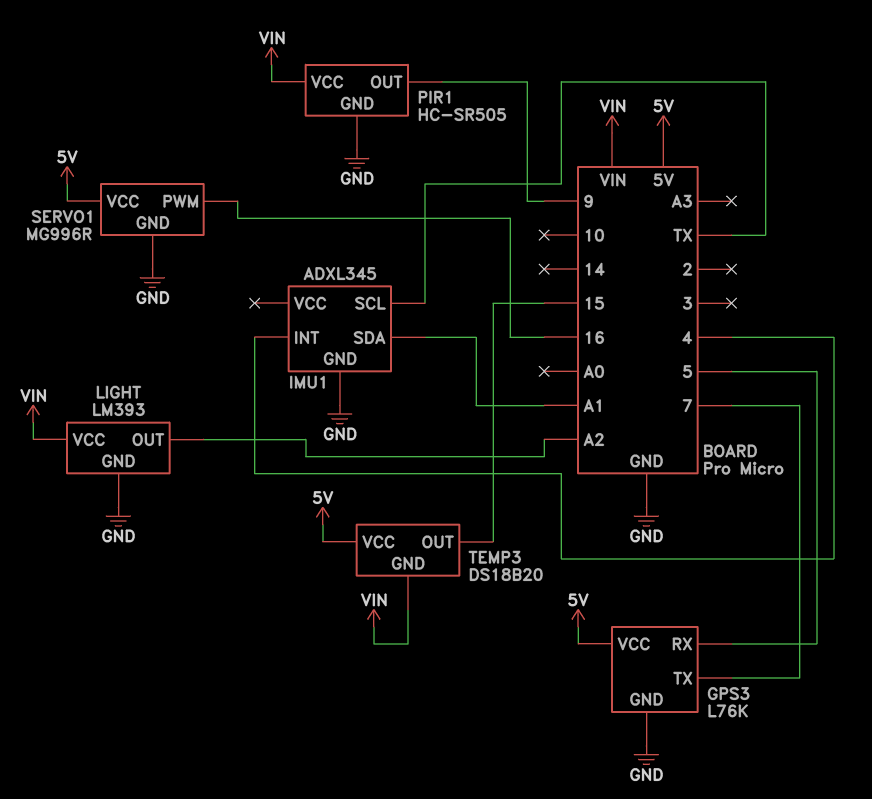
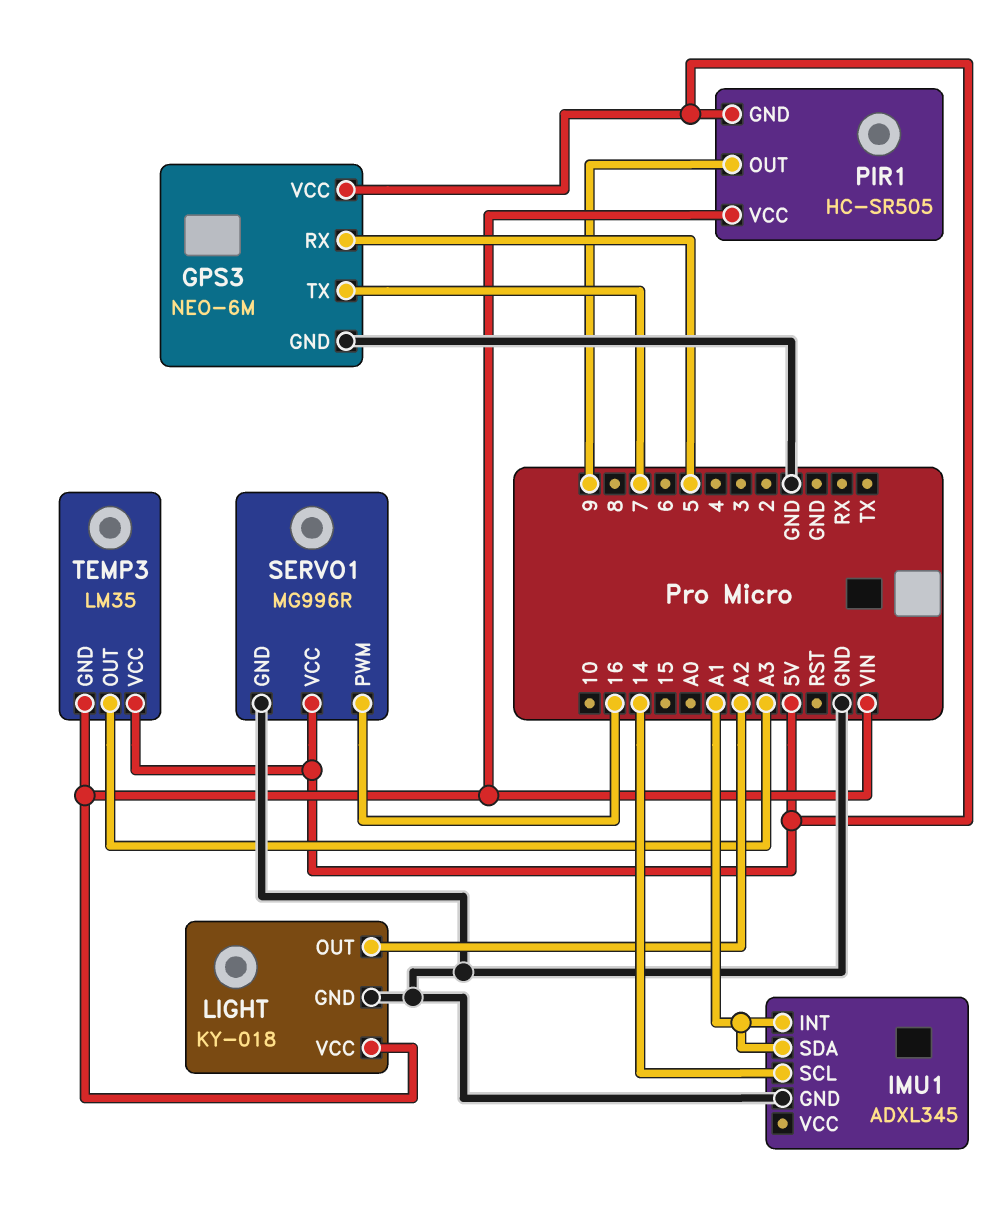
GPS3: L76K -> NEO-6M
IMU1 pin INT: 4 -> A1
IMU1 pin SCL: TX -> 14
LIGHT: LM393 -> KY-018
PIR1 pin GND: GND -> 5V
TEMP3: DS18B20 -> LM35
TEMP3 pin OUT: 15 -> A3

